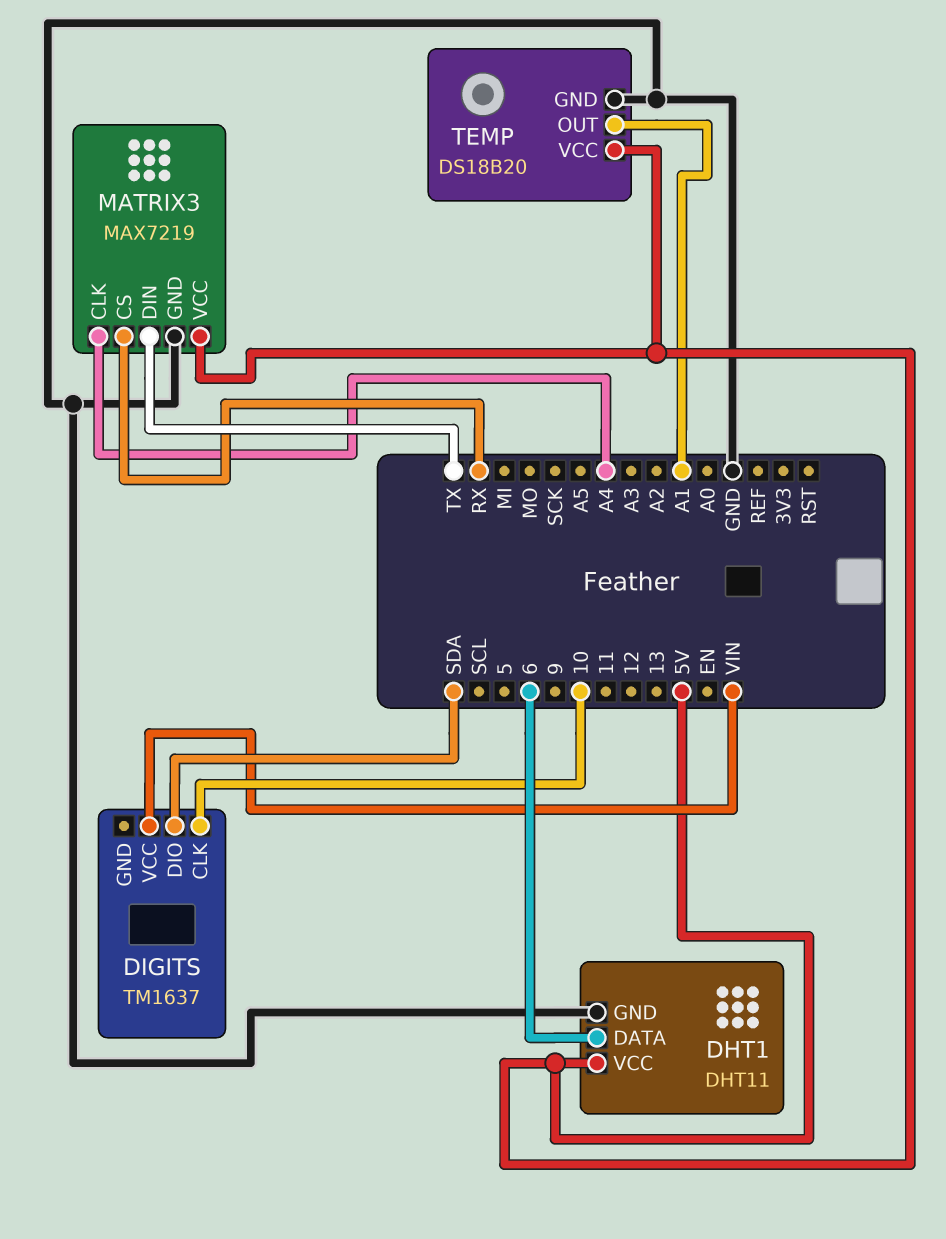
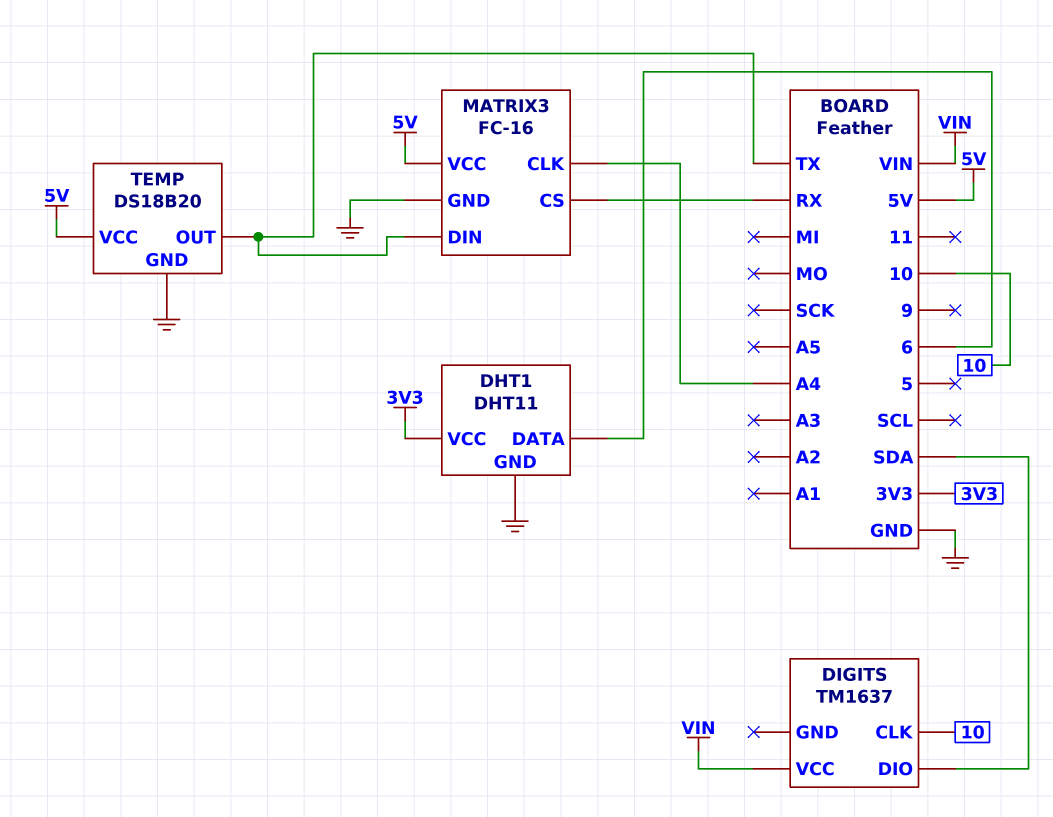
DHT1 pin VCC: 5V -> 3V3
MATRIX3: MAX7219 -> FC-16
TEMP pin OUT: A1 -> TX

